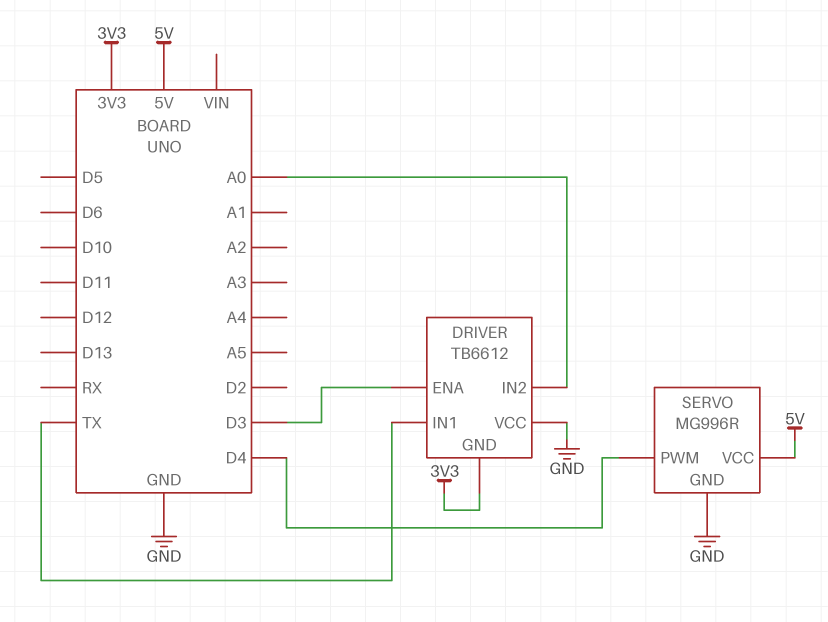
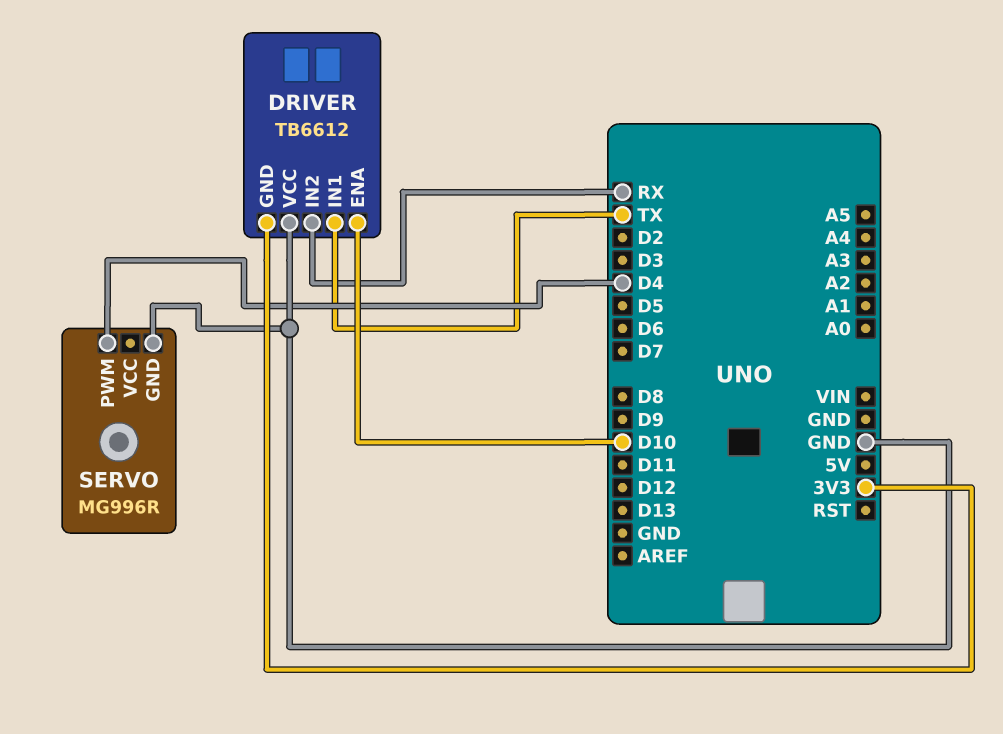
DRIVER pin ENA: D3 -> D10
DRIVER pin IN2: A0 -> RX
SERVO pin VCC: 5V -> none

